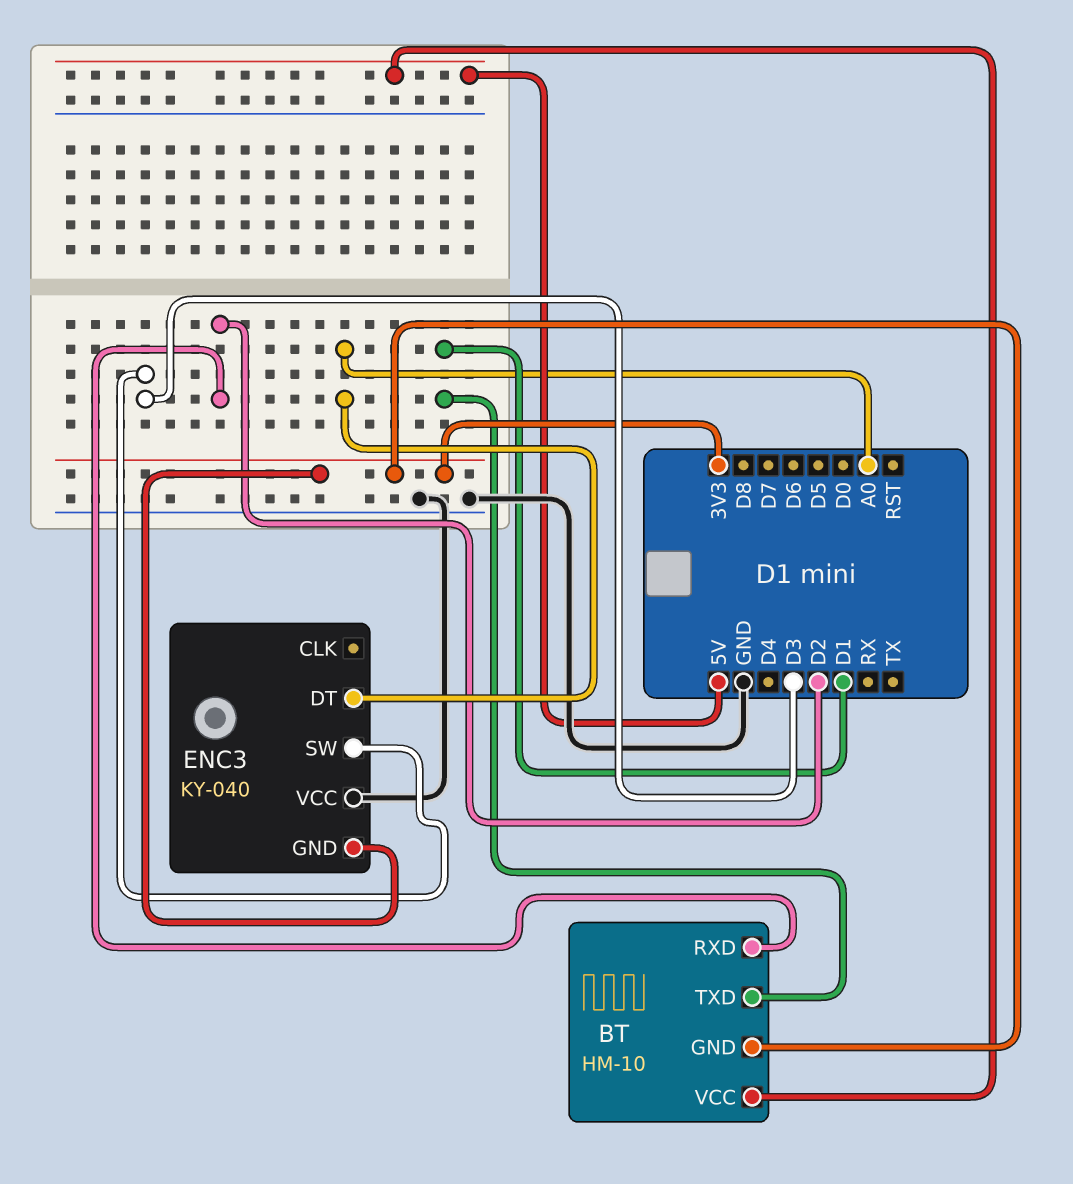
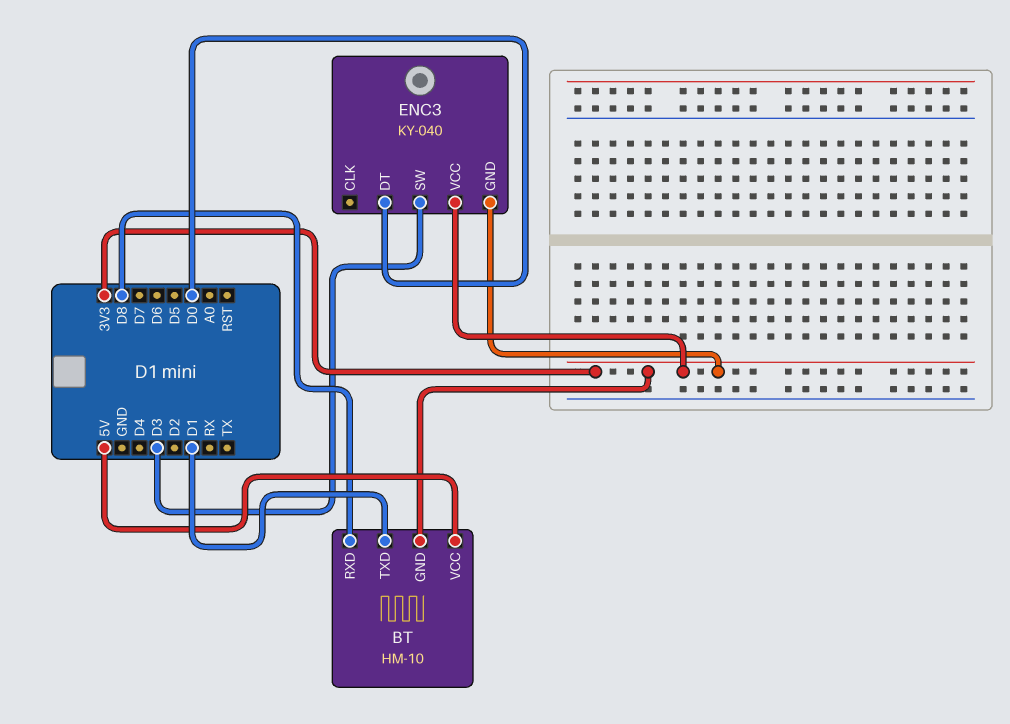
BT pin RXD: D2 -> D8
ENC3 pin DT: A0 -> D0
ENC3 pin VCC: GND -> 3V3

